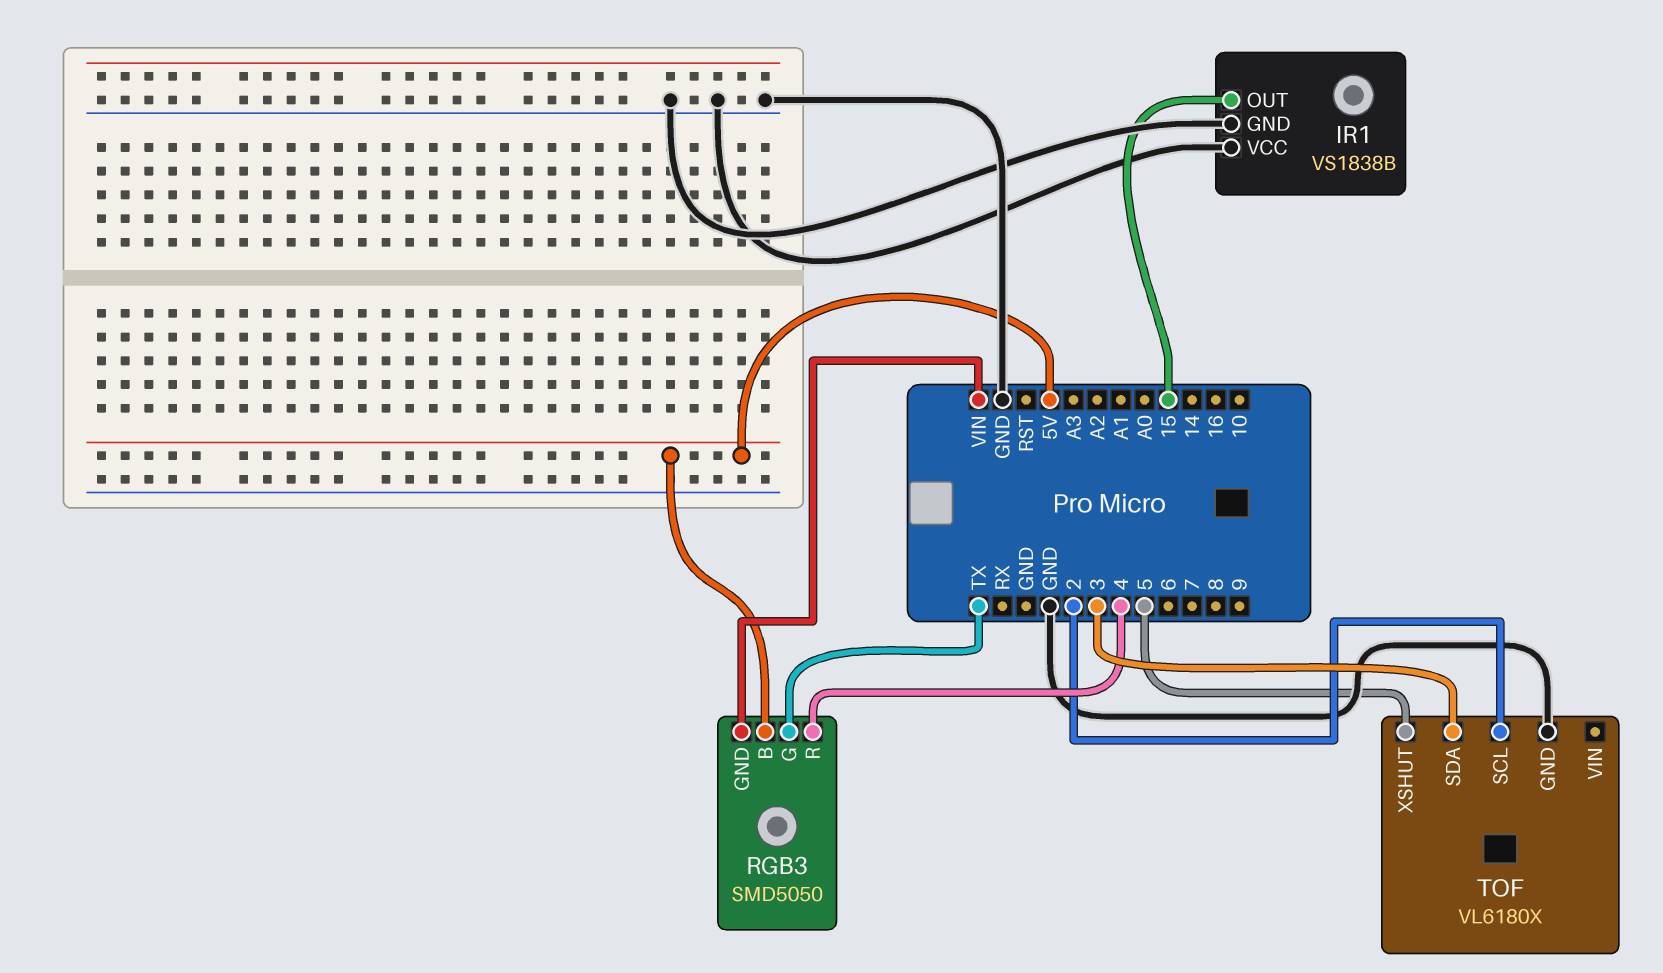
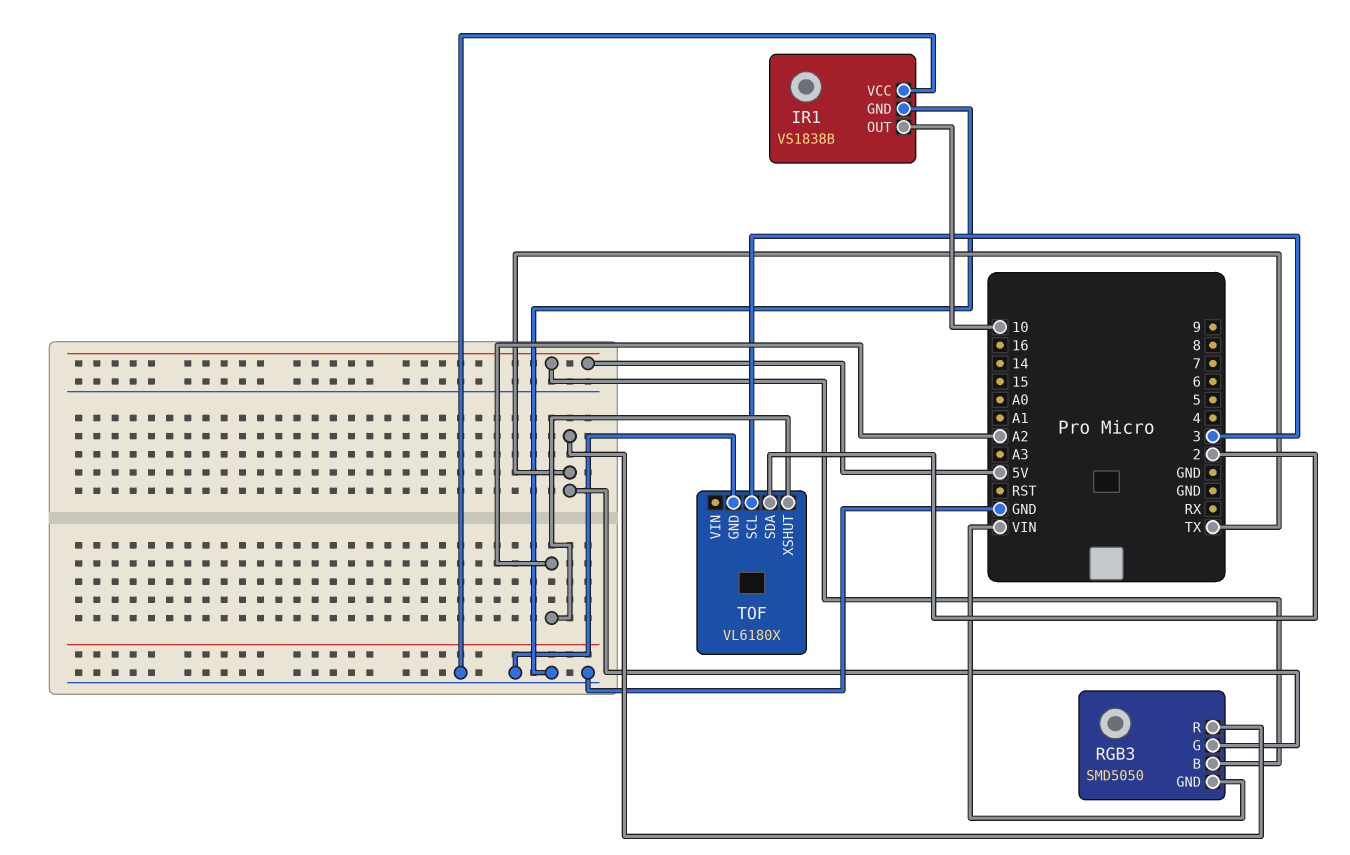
IR1 pin OUT: 15 -> 10
RGB3 pin R: 4 -> TX
TOF pin SCL: 2 -> 3
TOF pin SDA: 3 -> 2
TOF pin XSHUT: 5 -> A2

